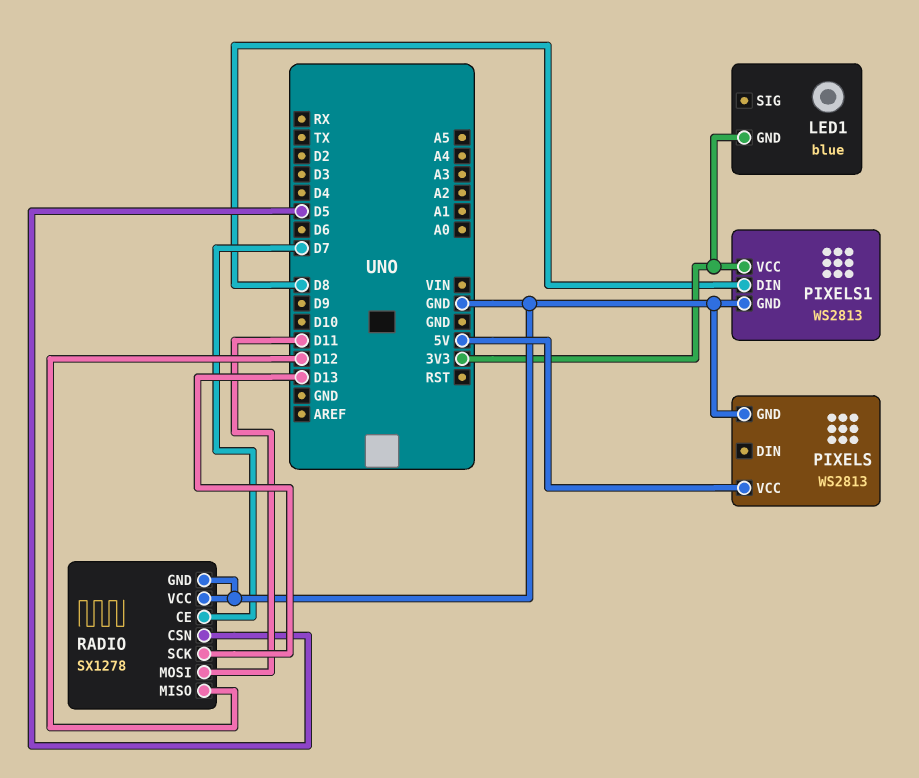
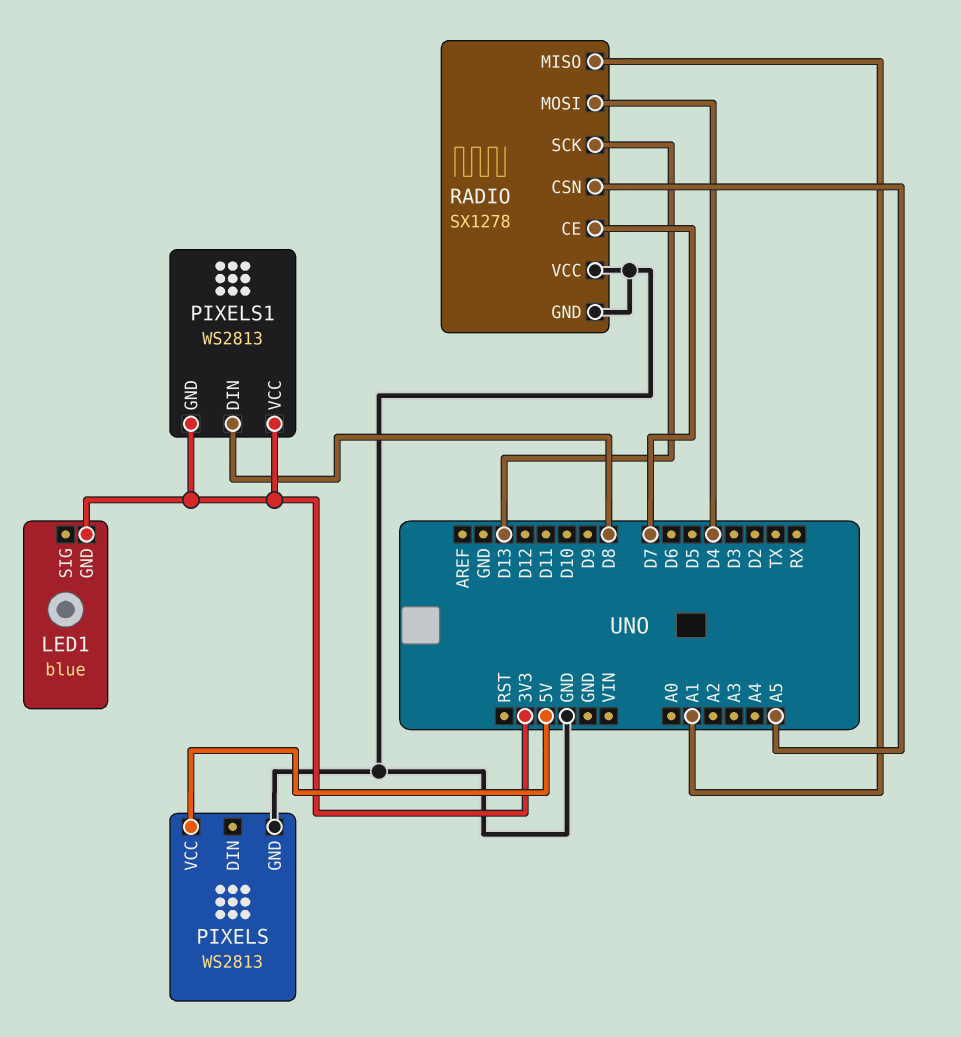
PIXELS1 pin GND: GND -> 3V3
RADIO pin CSN: D5 -> A5
RADIO pin MISO: D12 -> A1
RADIO pin MOSI: D11 -> D4

